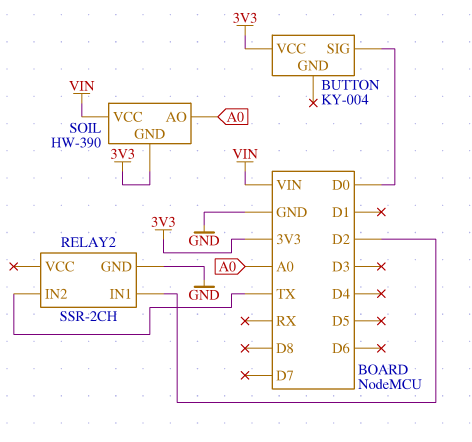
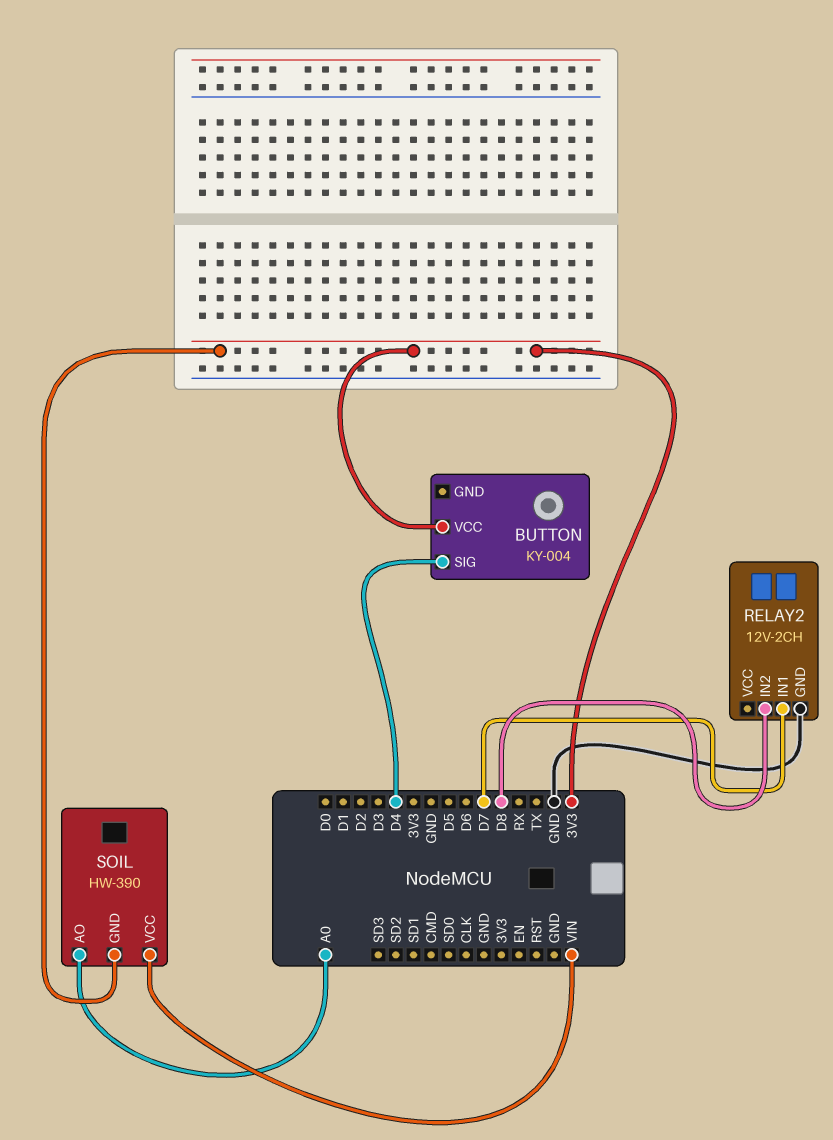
BUTTON pin SIG: D0 -> D4
RELAY2: SSR-2CH -> 12V-2CH
RELAY2 pin IN1: D2 -> D7
RELAY2 pin IN2: TX -> D8

